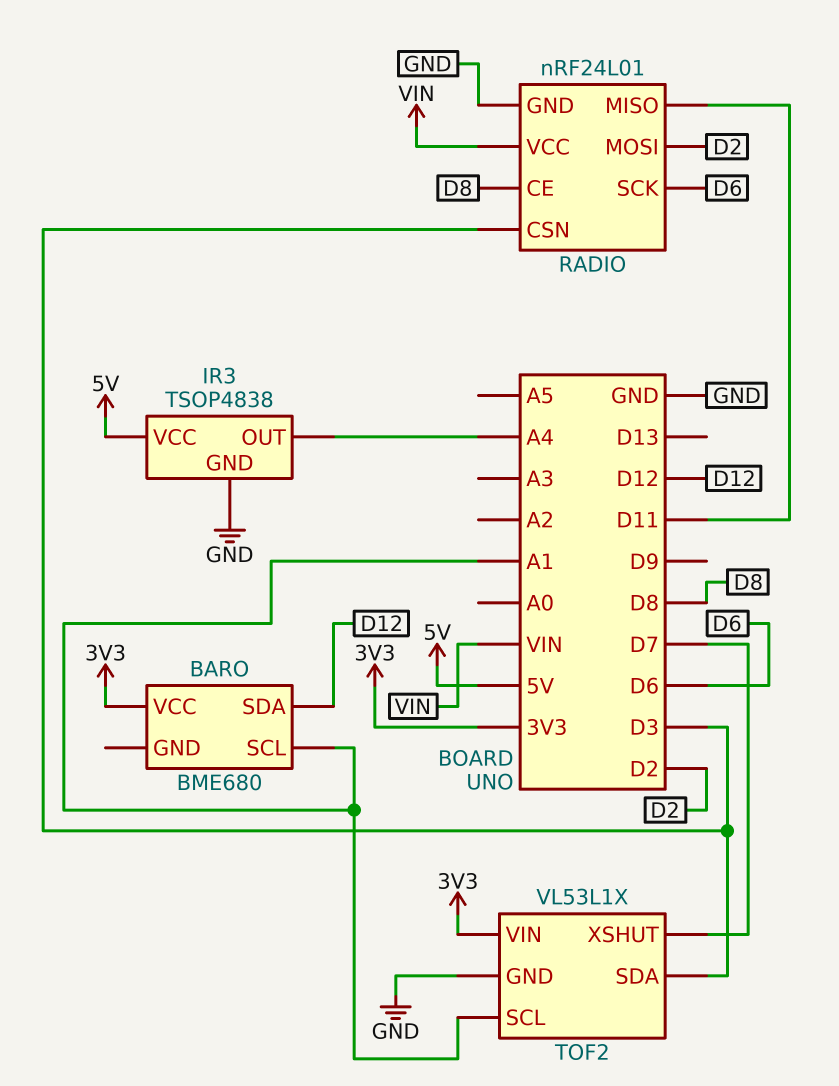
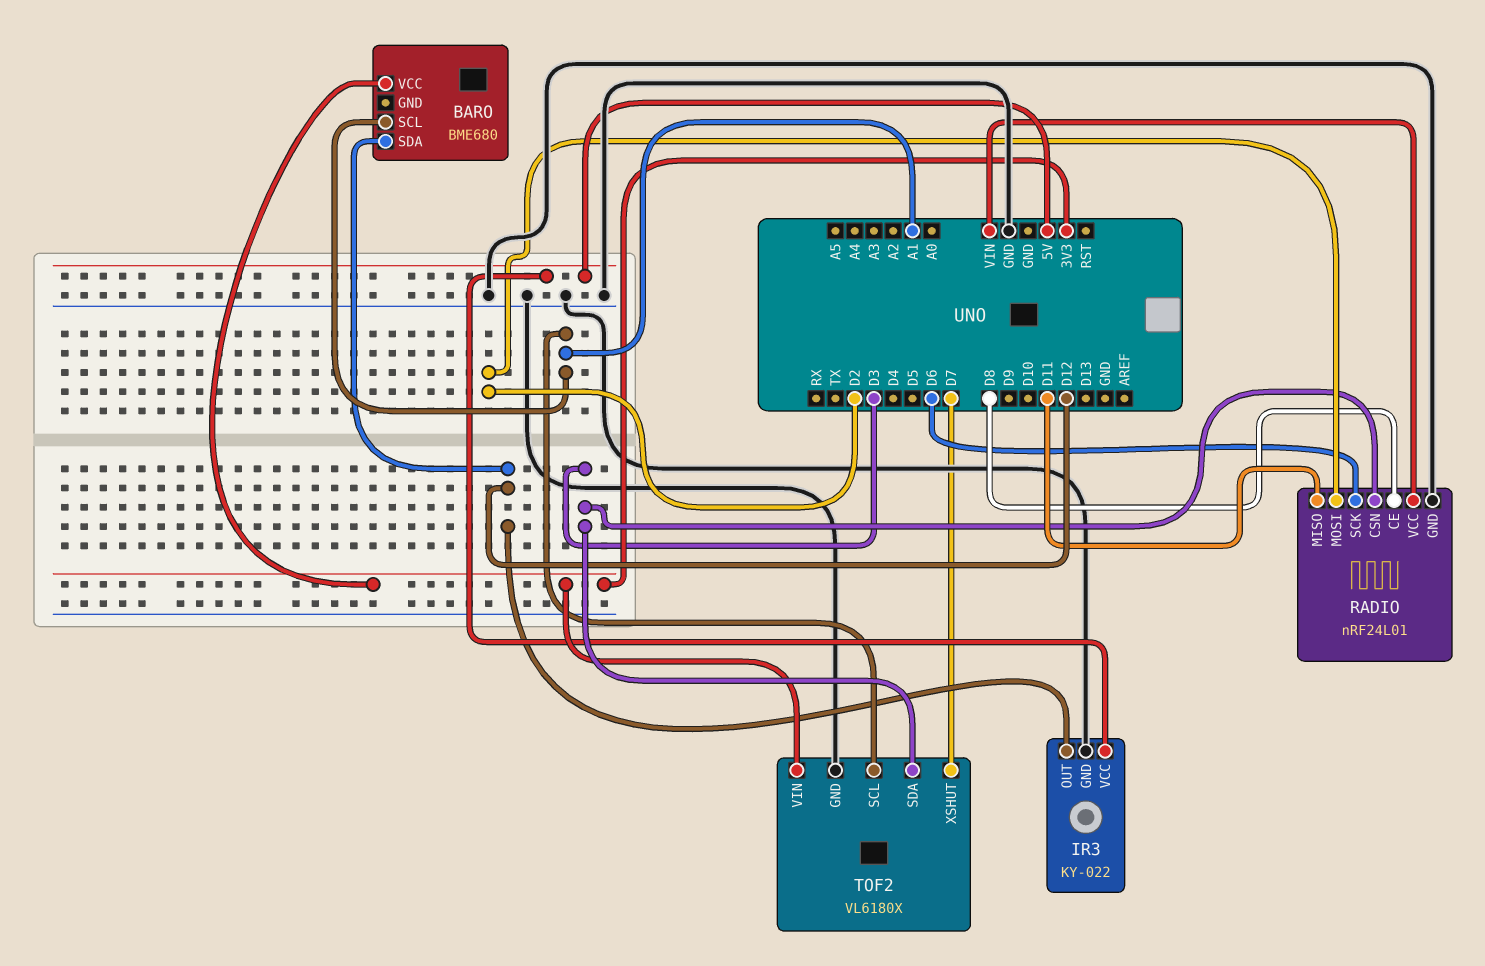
IR3: TSOP4838 -> KY-022
IR3 pin OUT: A4 -> D12
TOF2: VL53L1X -> VL6180X

